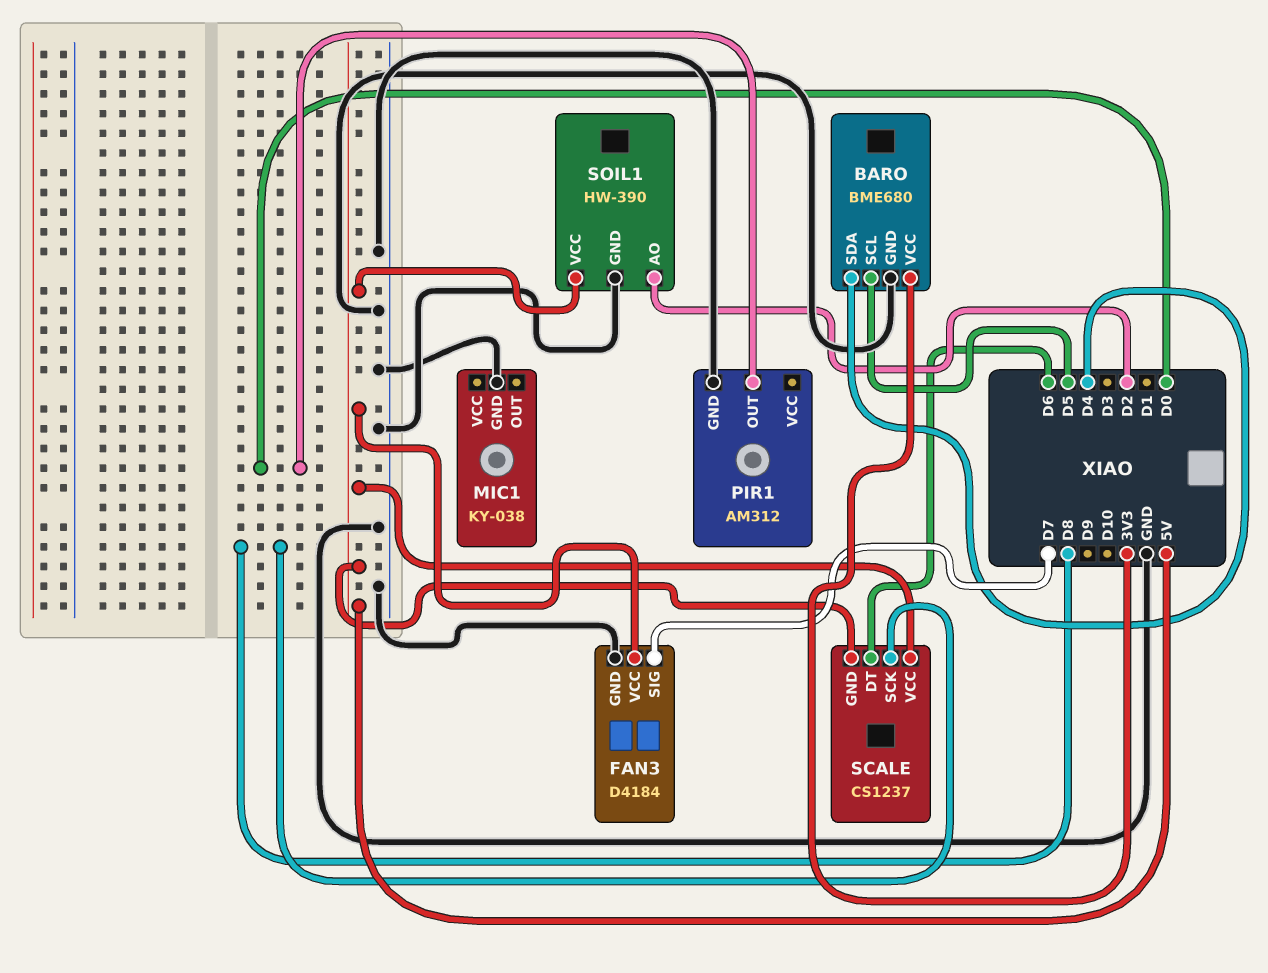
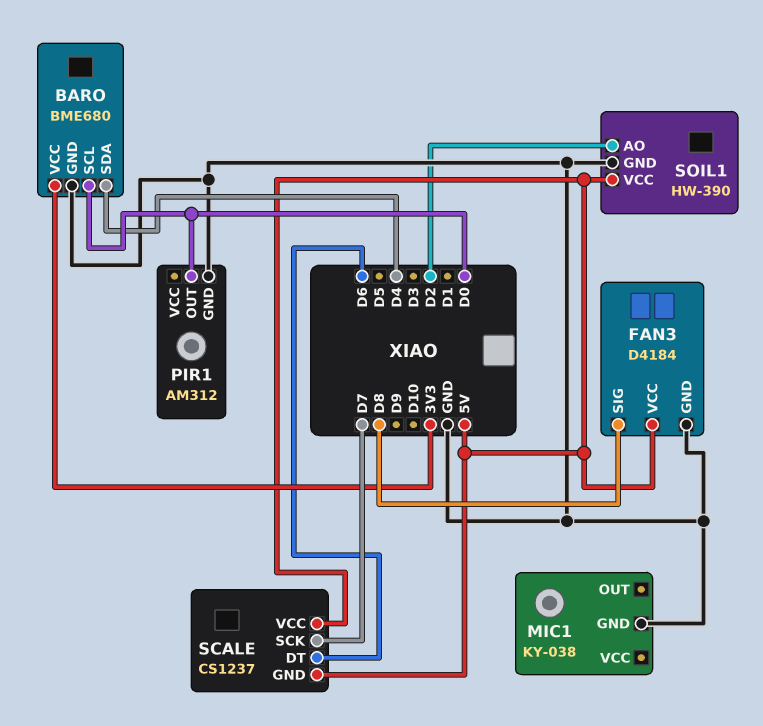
BARO pin SCL: D5 -> D0
FAN3 pin SIG: D7 -> D8
SCALE pin SCK: D8 -> D7

